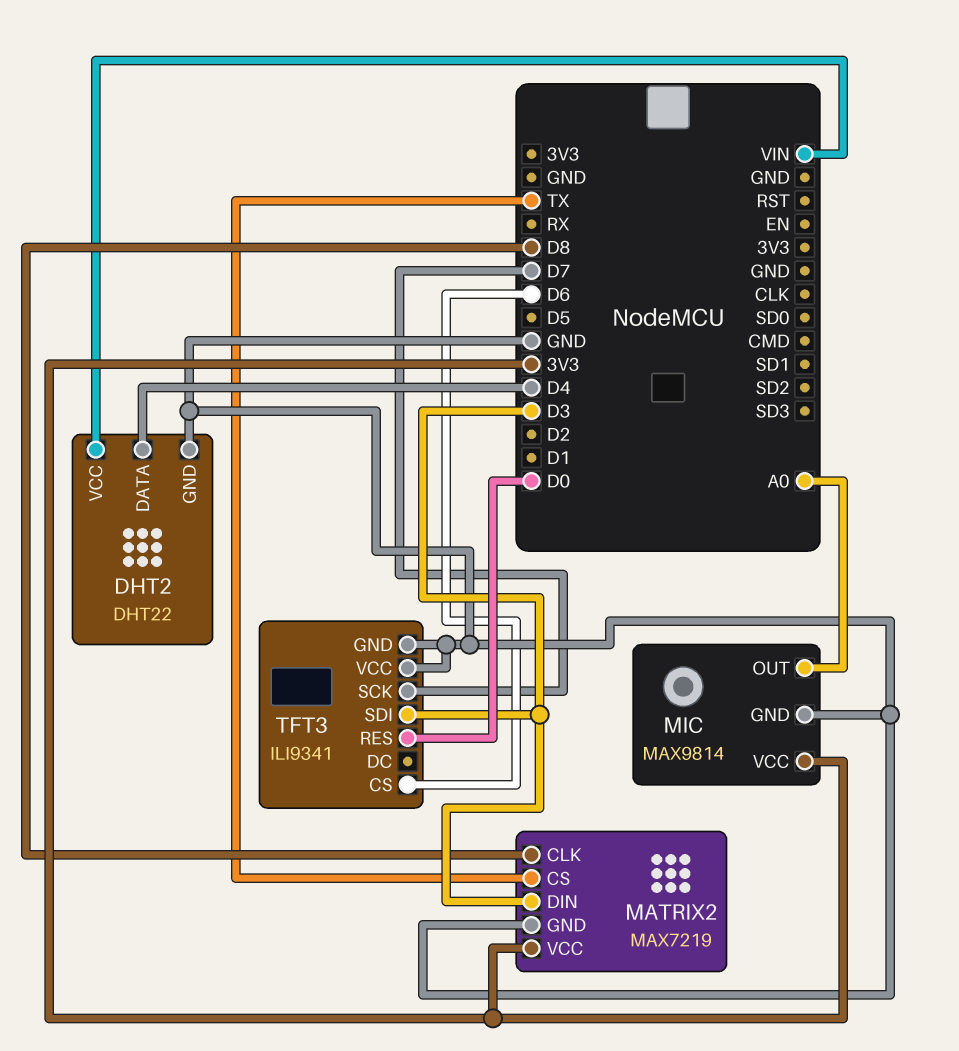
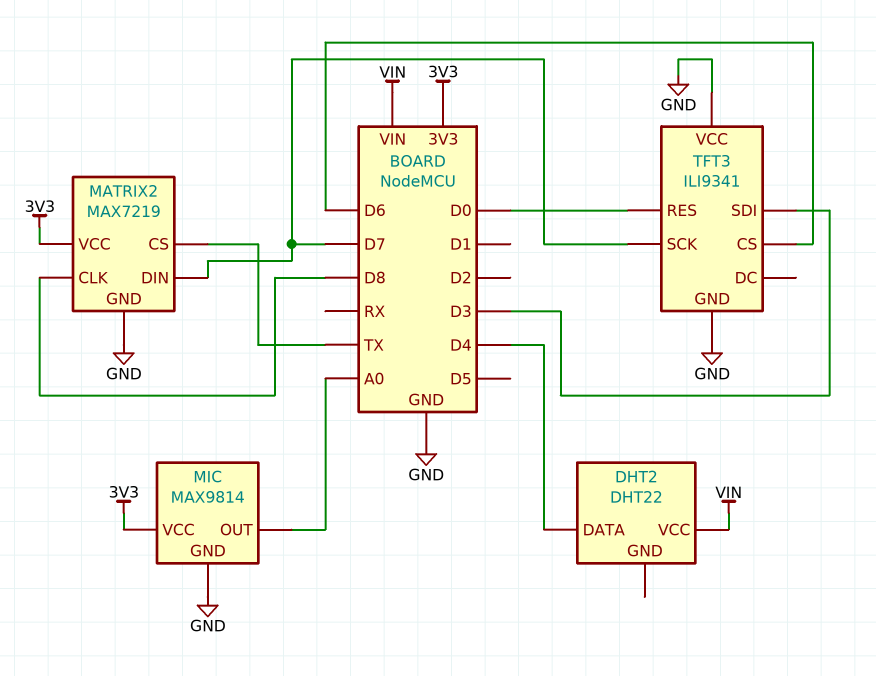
DHT2 pin GND: GND -> none
MATRIX2 pin DIN: D3 -> D7

